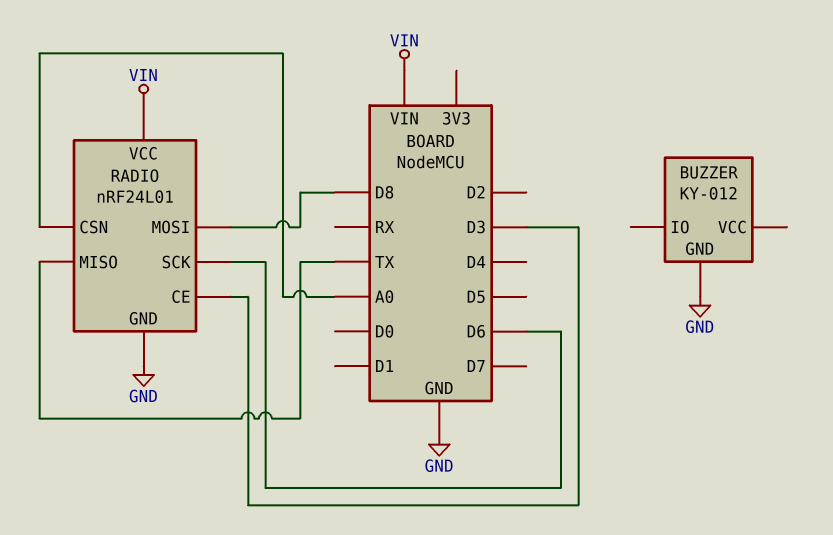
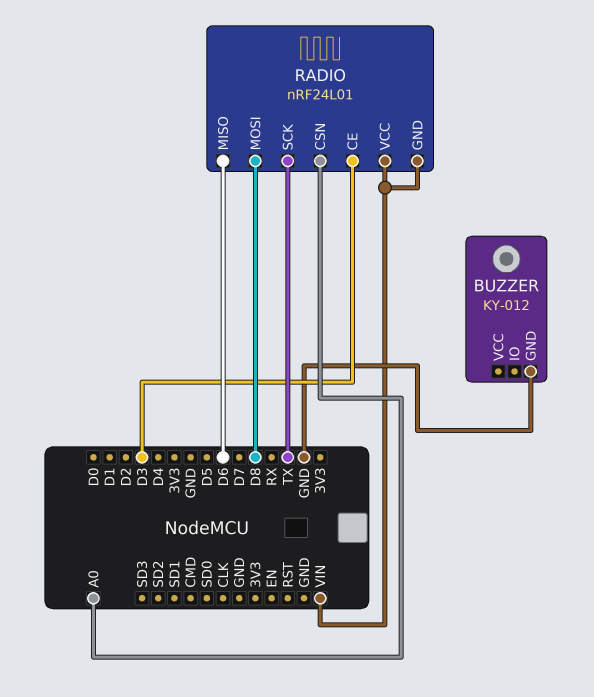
RADIO pin GND: GND -> VIN
RADIO pin MISO: TX -> D6
RADIO pin SCK: D6 -> TX

